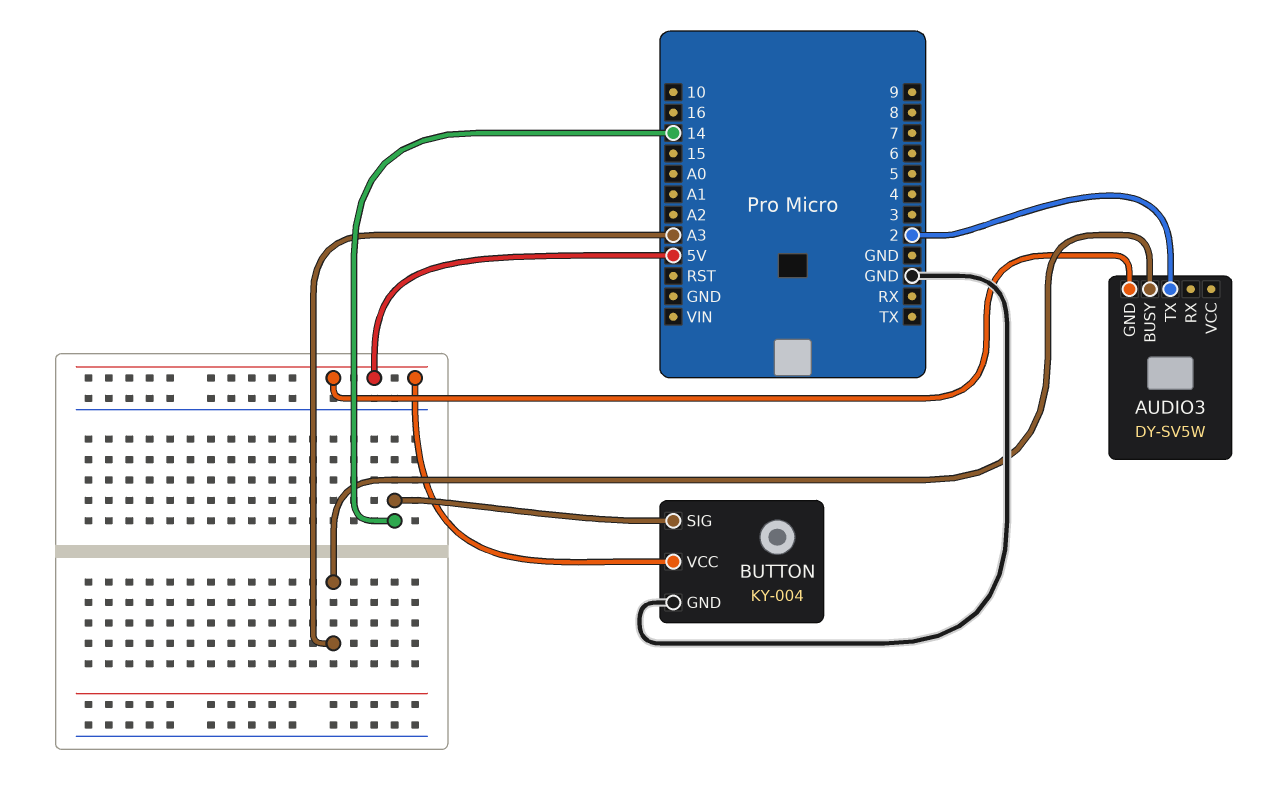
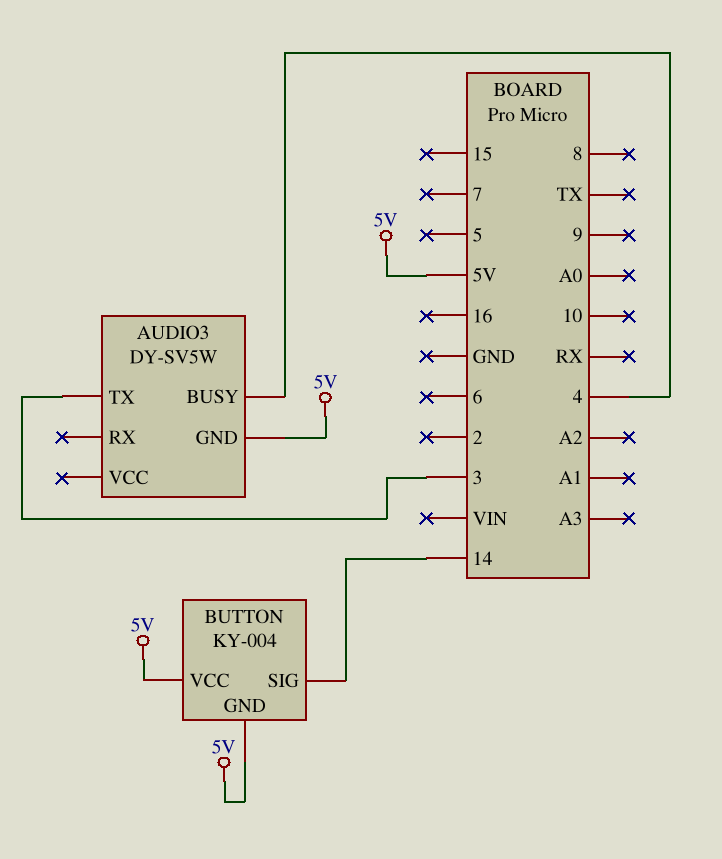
AUDIO3 pin BUSY: A3 -> 4
AUDIO3 pin TX: 2 -> 3
BUTTON pin GND: GND -> 5V

